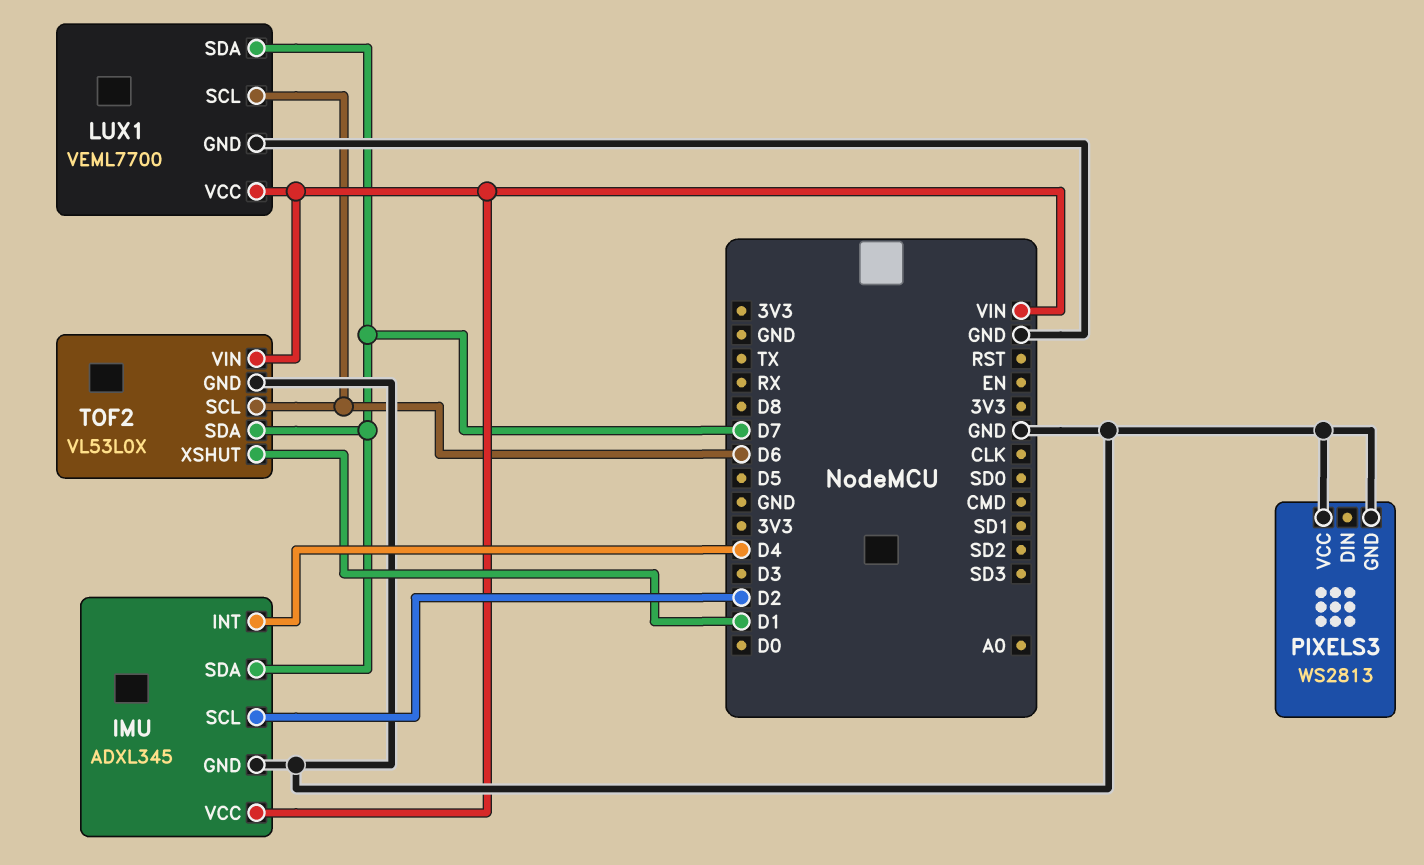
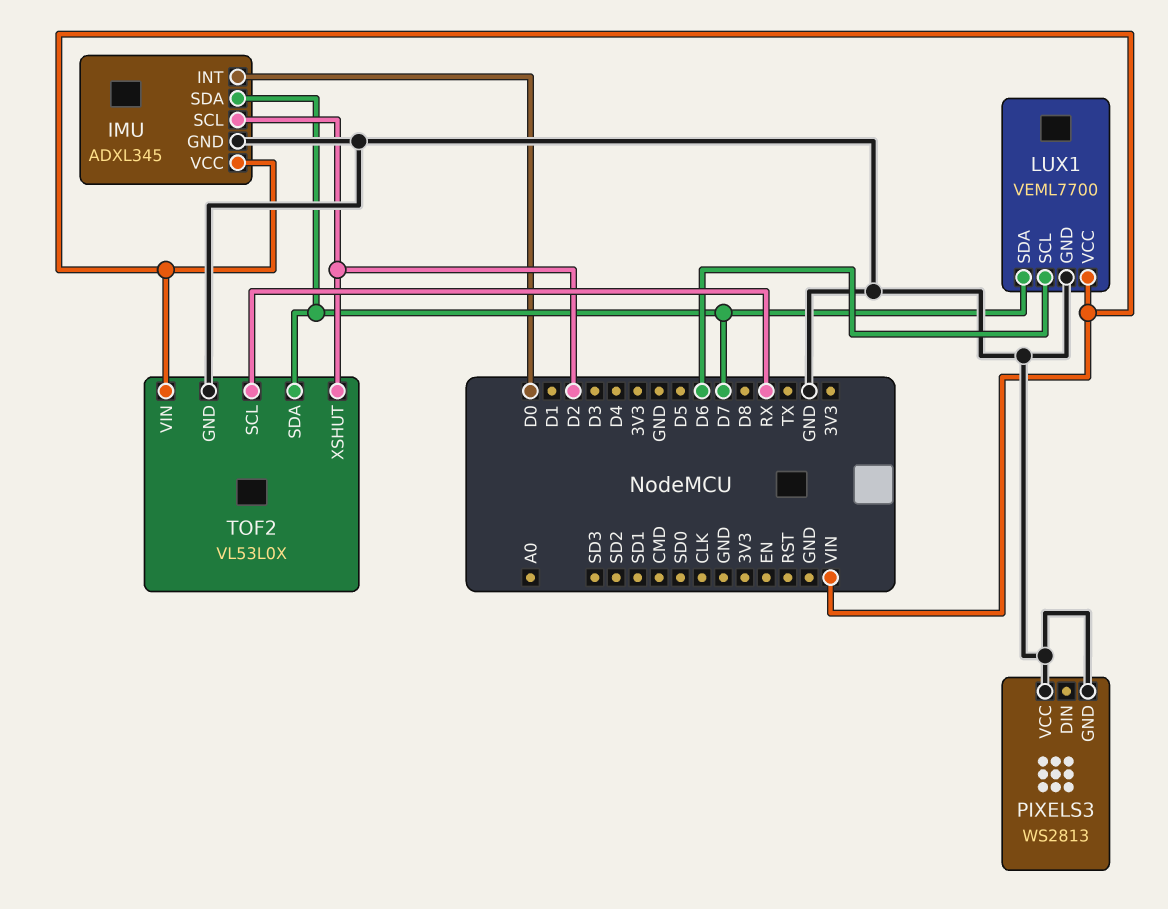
IMU pin INT: D4 -> D0
TOF2 pin SCL: D6 -> RX
TOF2 pin XSHUT: D1 -> D2

